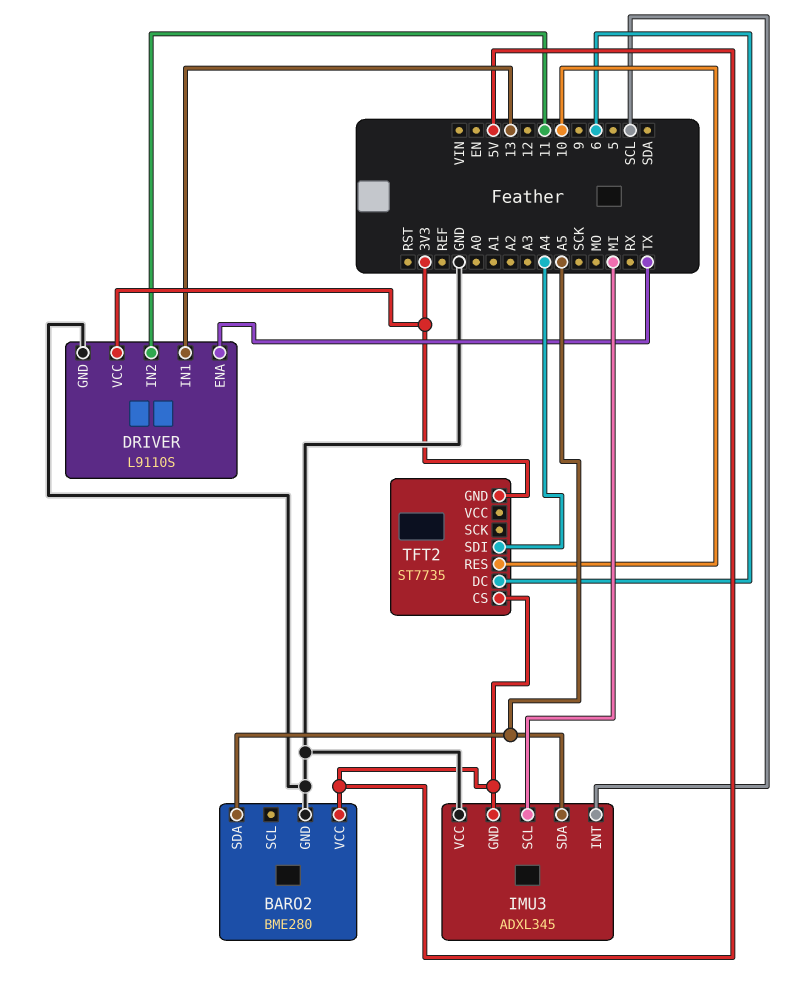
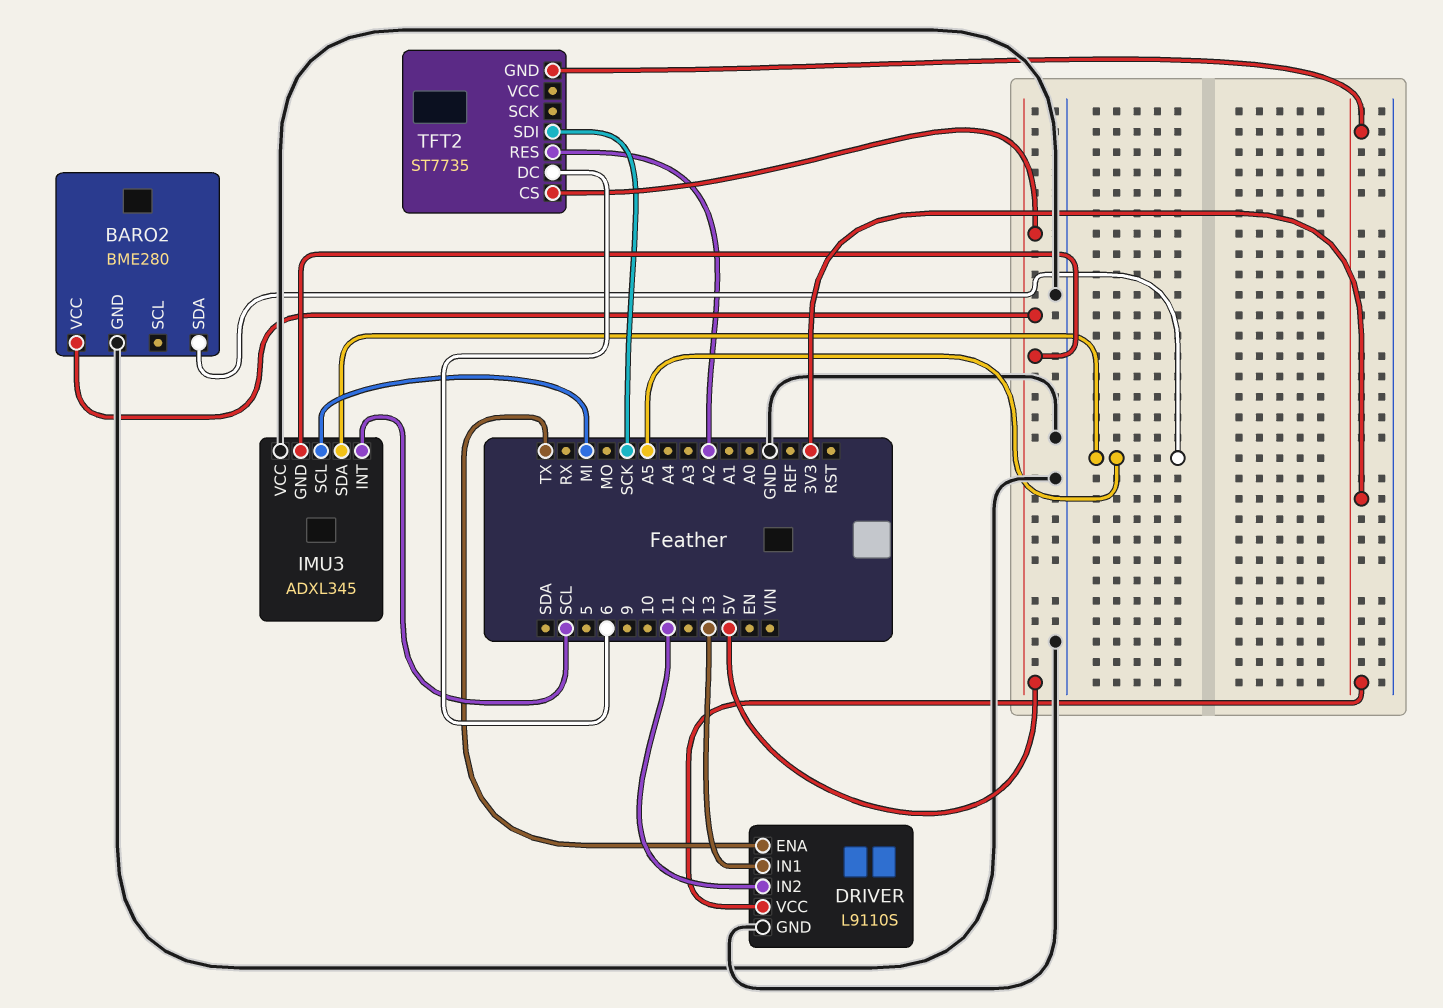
TFT2 pin RES: 10 -> A2
TFT2 pin SDI: A4 -> SCK

